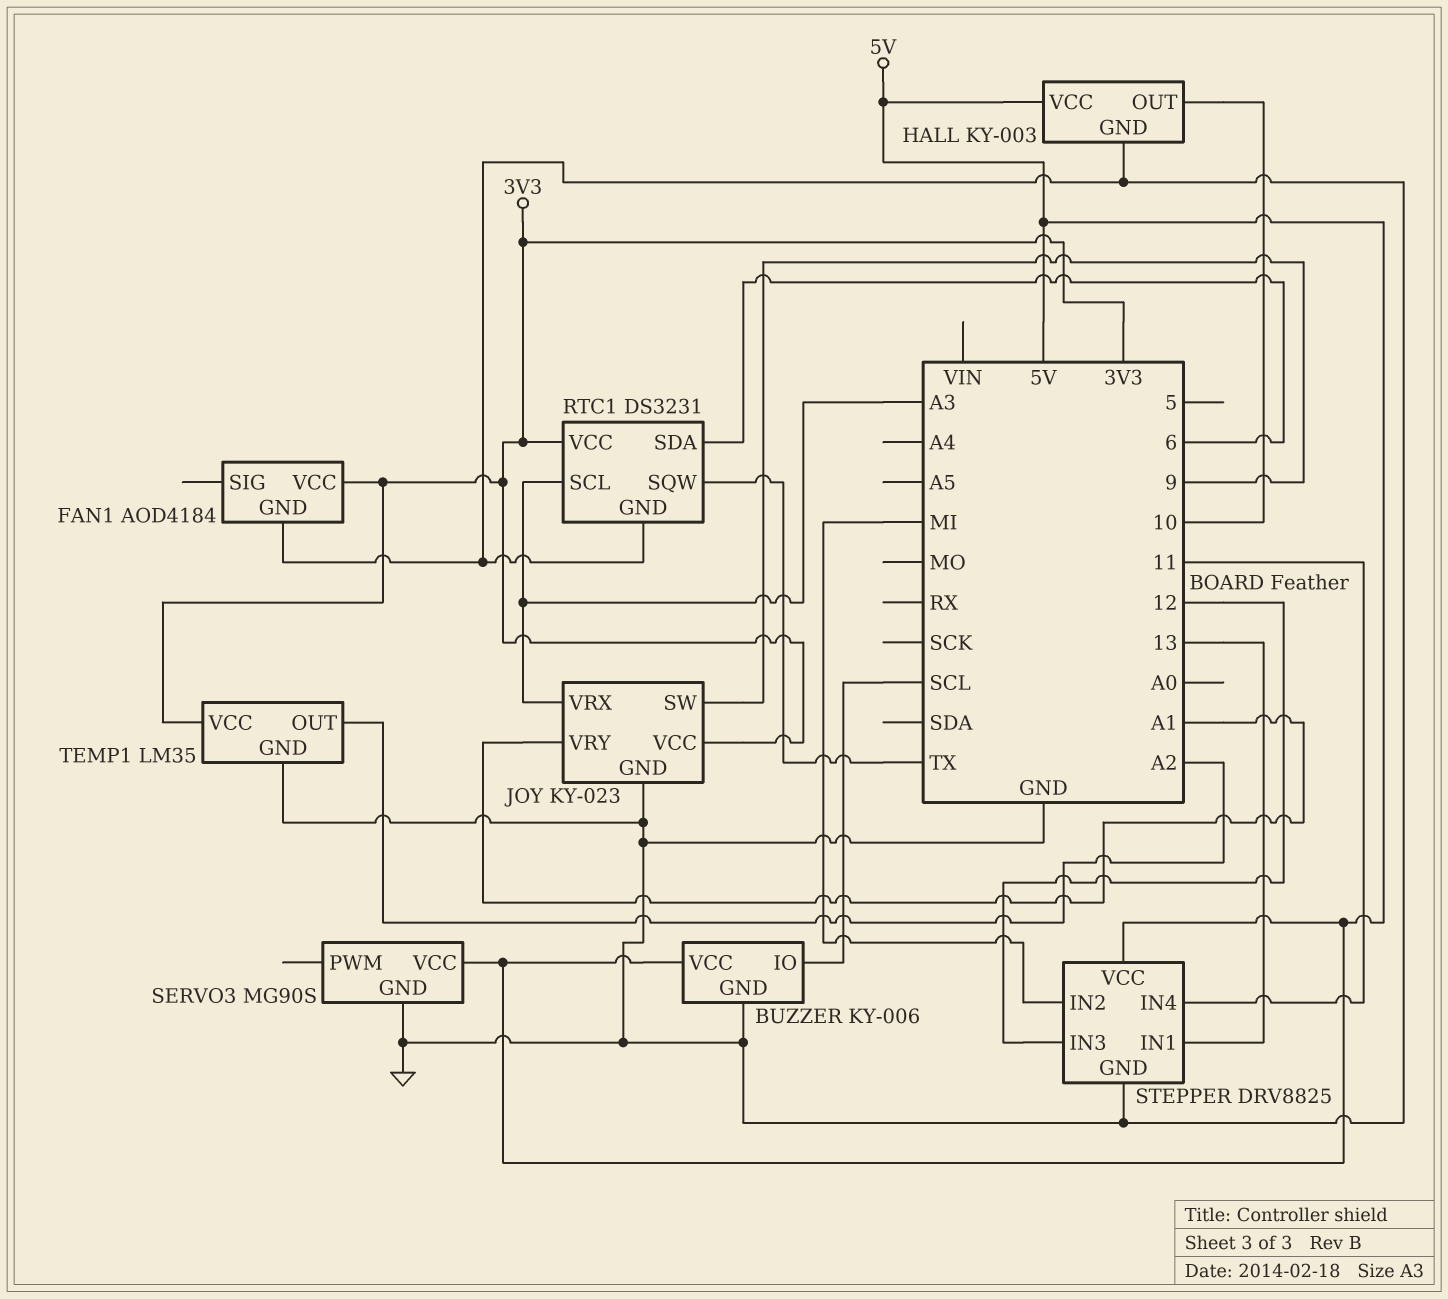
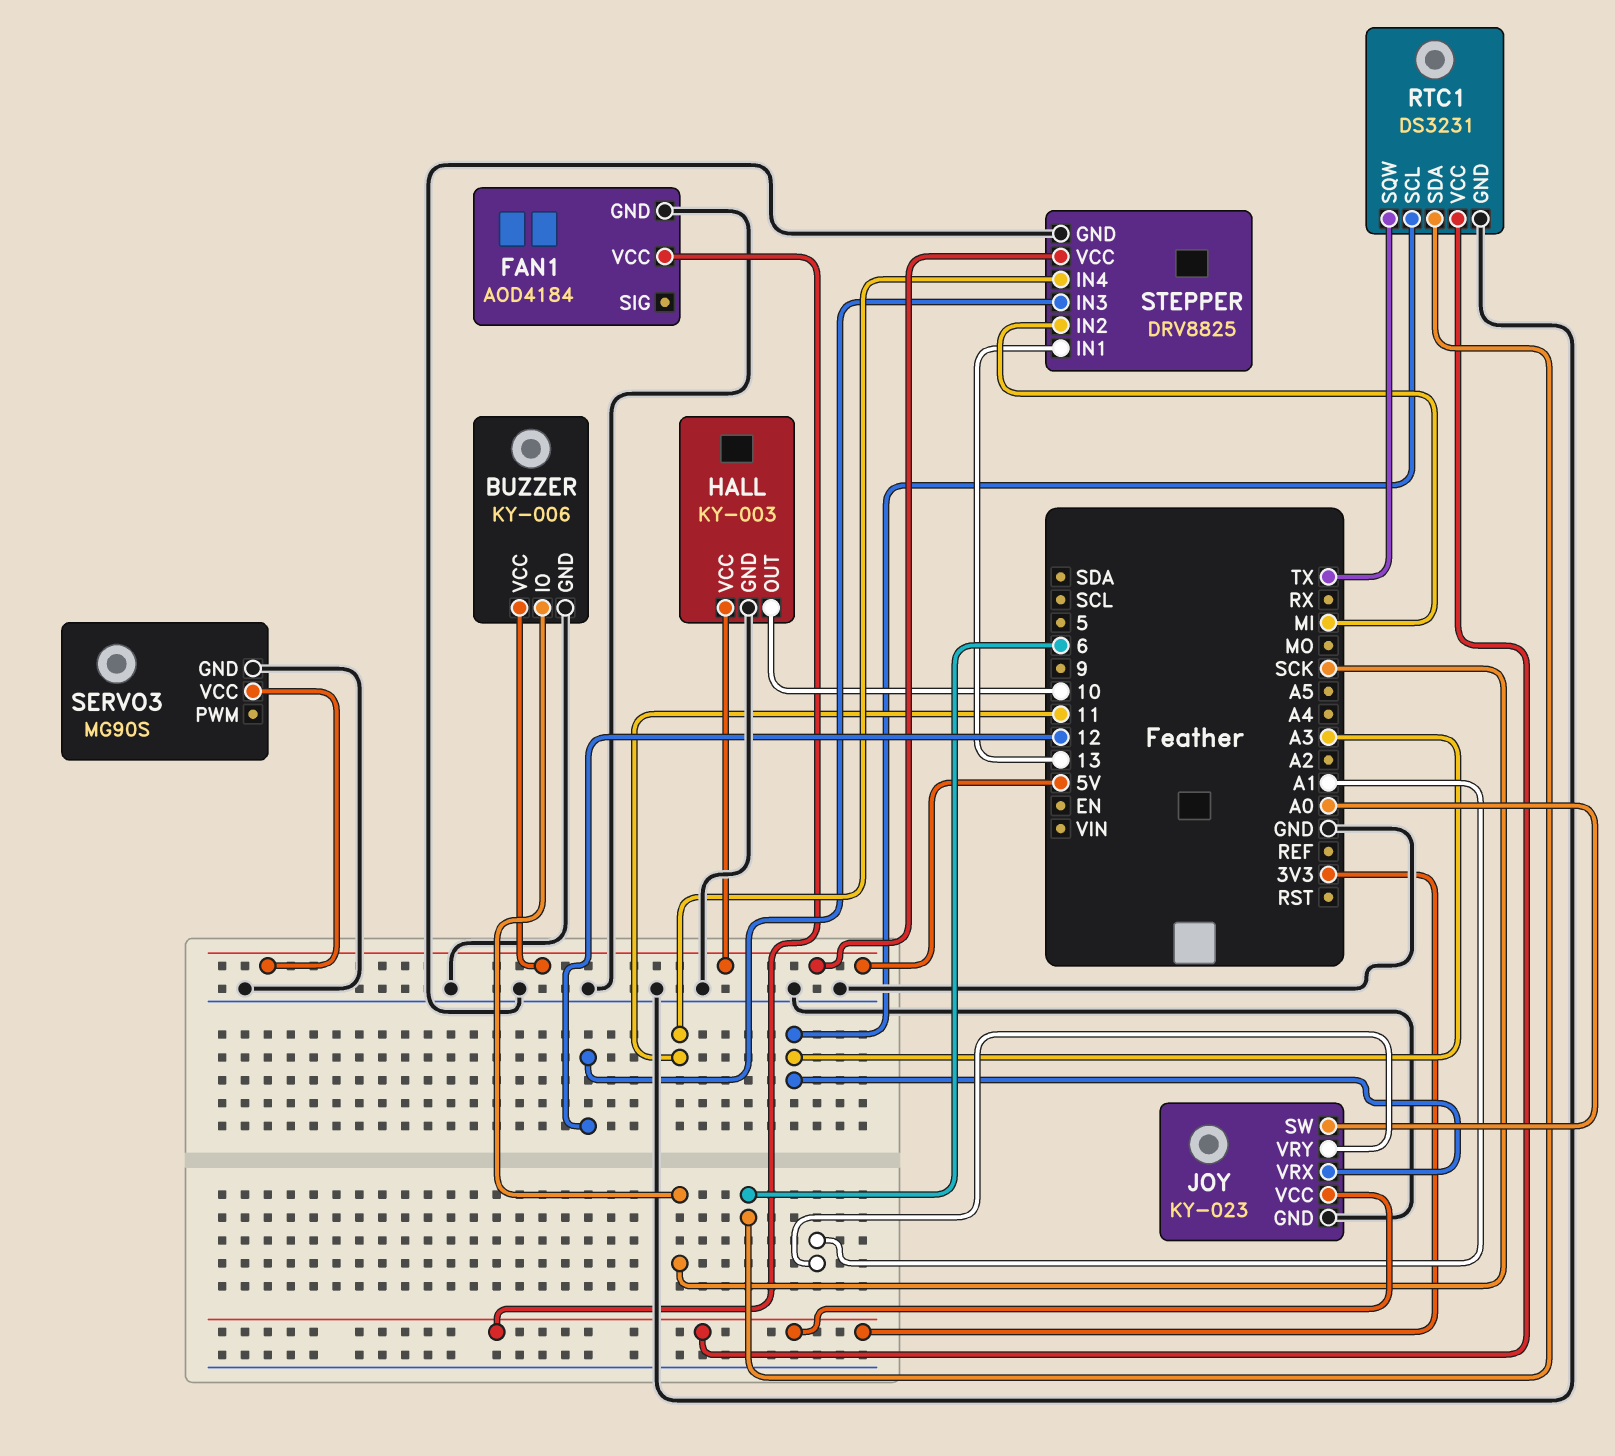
BUZZER pin IO: SCL -> SCK
JOY pin SW: 9 -> A0
TEMP1: LM35 -> none
TEMP1 pin GND: GND -> none
TEMP1 pin OUT: A2 -> none
TEMP1 pin VCC: 3V3 -> none

